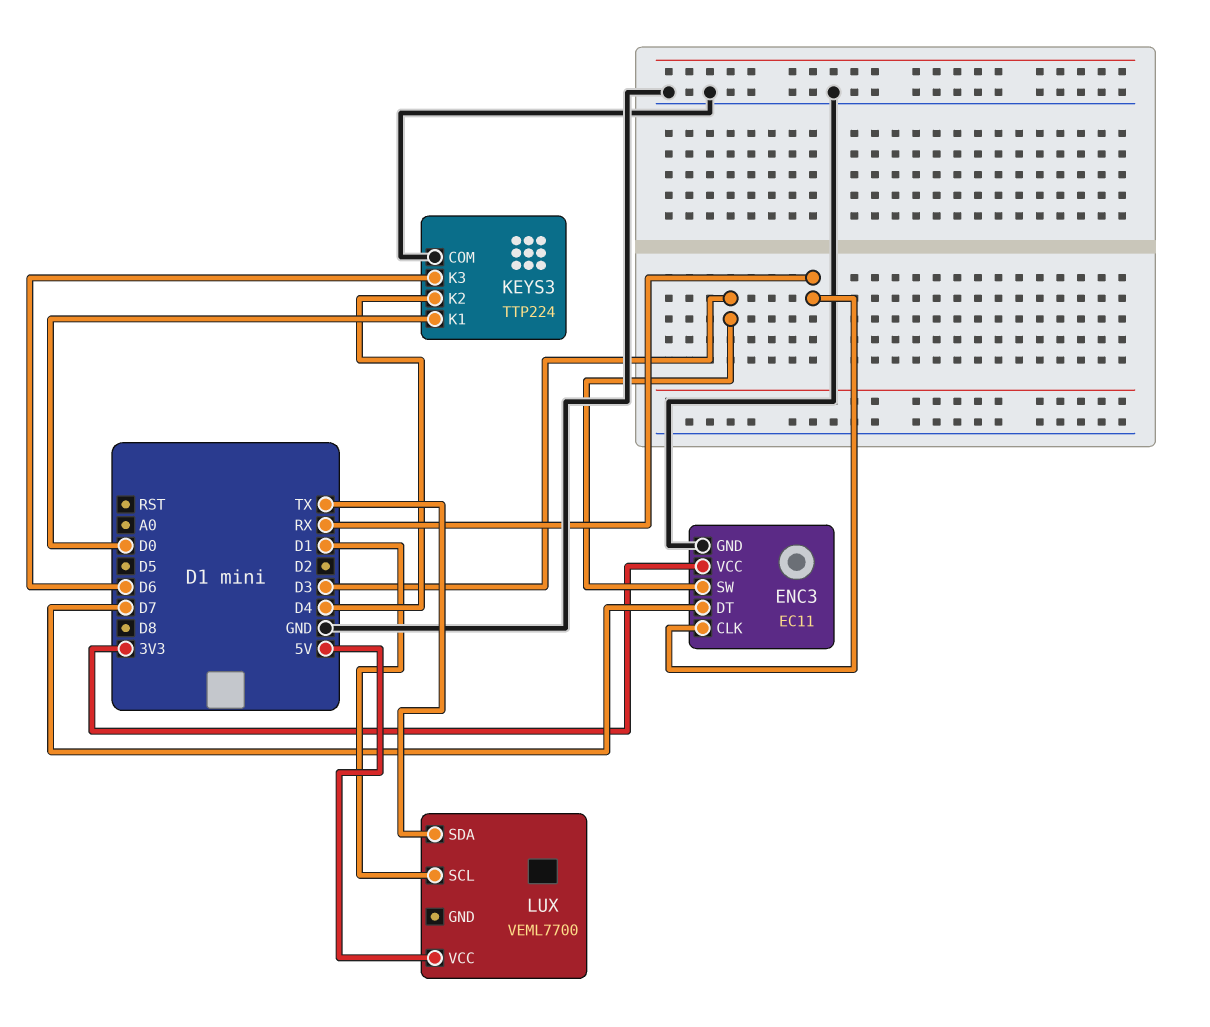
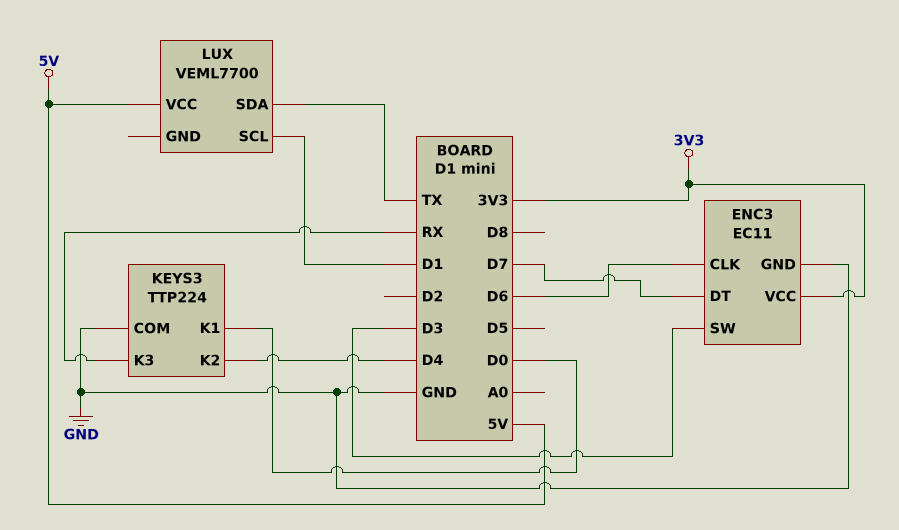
ENC3 pin CLK: RX -> D6
KEYS3 pin K3: D6 -> RX

